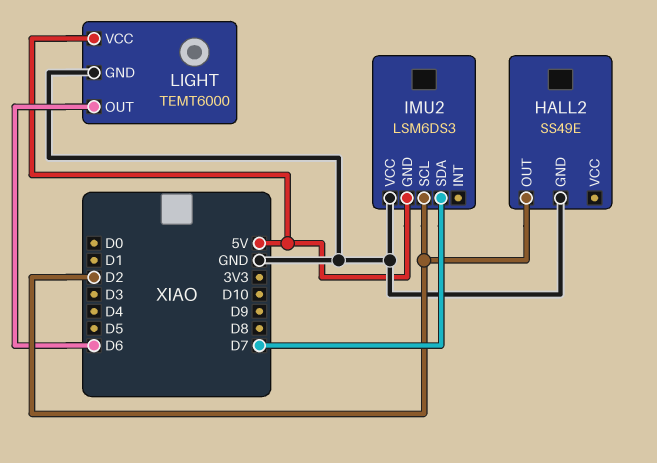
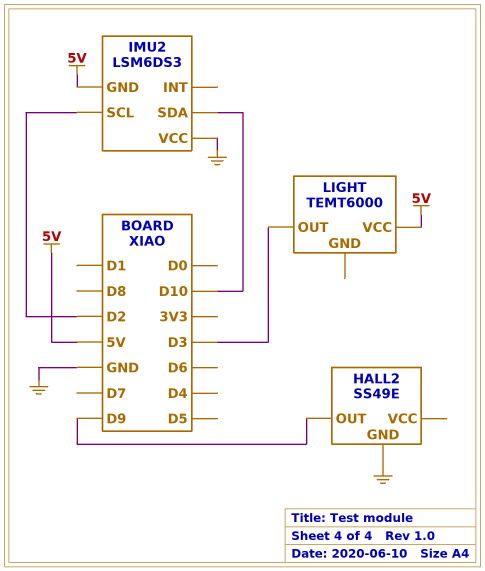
HALL2 pin OUT: D2 -> D9
IMU2 pin SDA: D7 -> D10
LIGHT pin GND: GND -> none
LIGHT pin OUT: D6 -> D3

